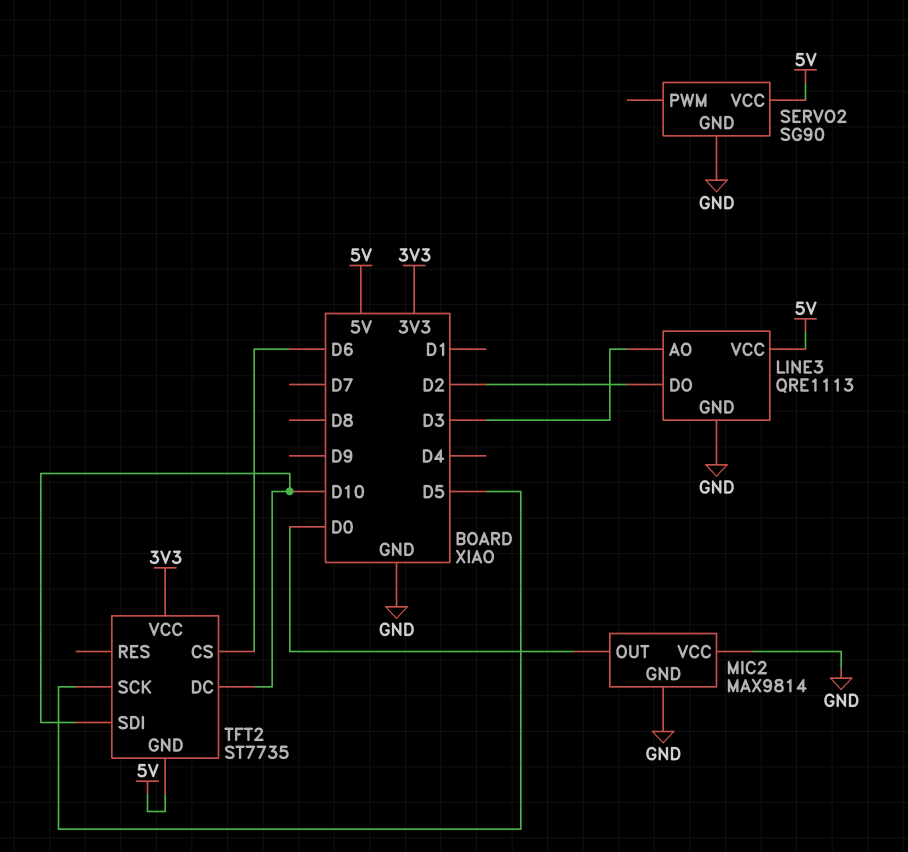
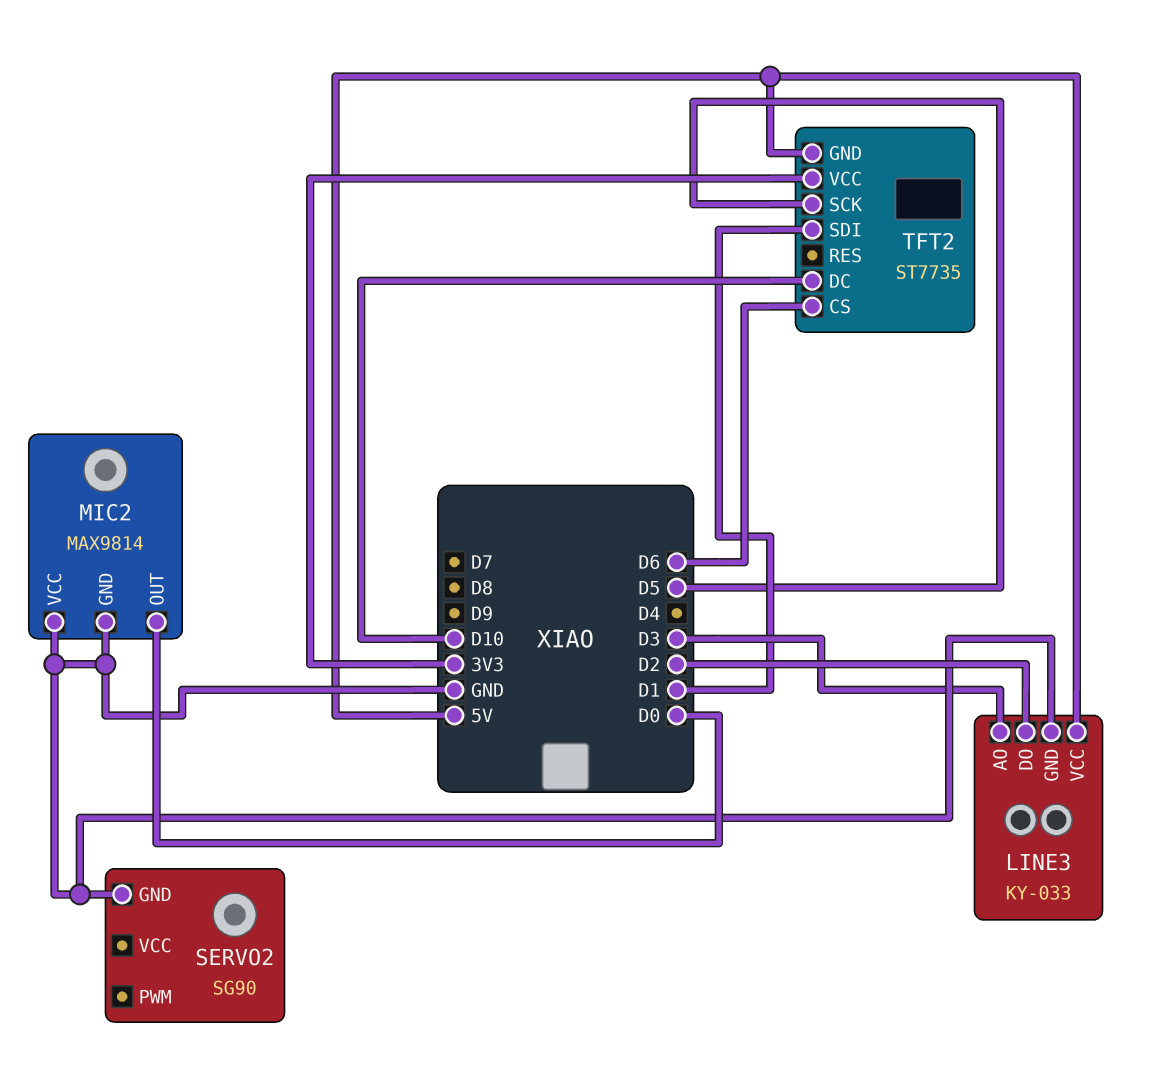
LINE3: QRE1113 -> KY-033
SERVO2 pin VCC: 5V -> none
TFT2 pin SDI: D10 -> D1

